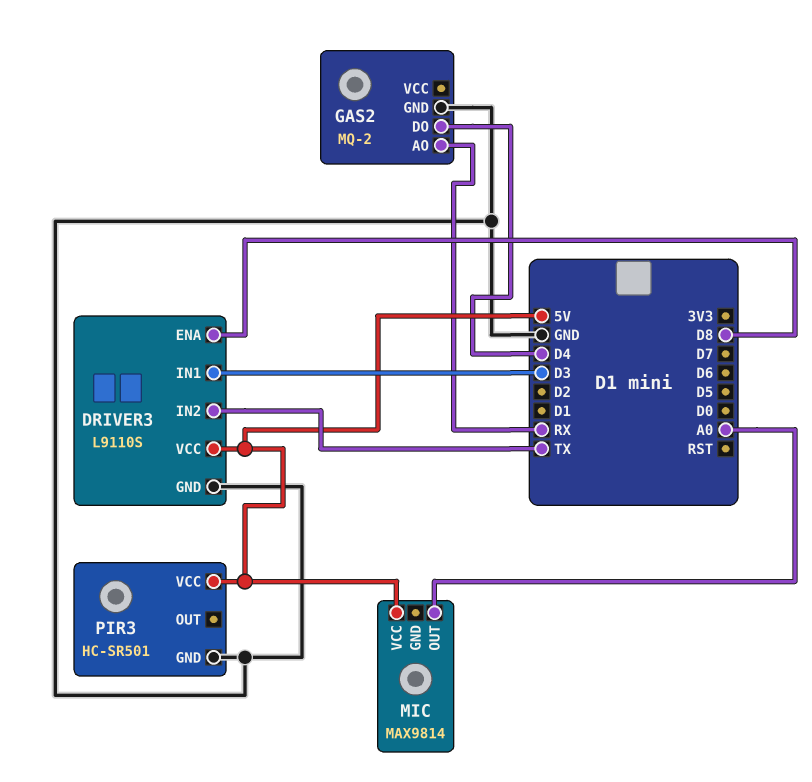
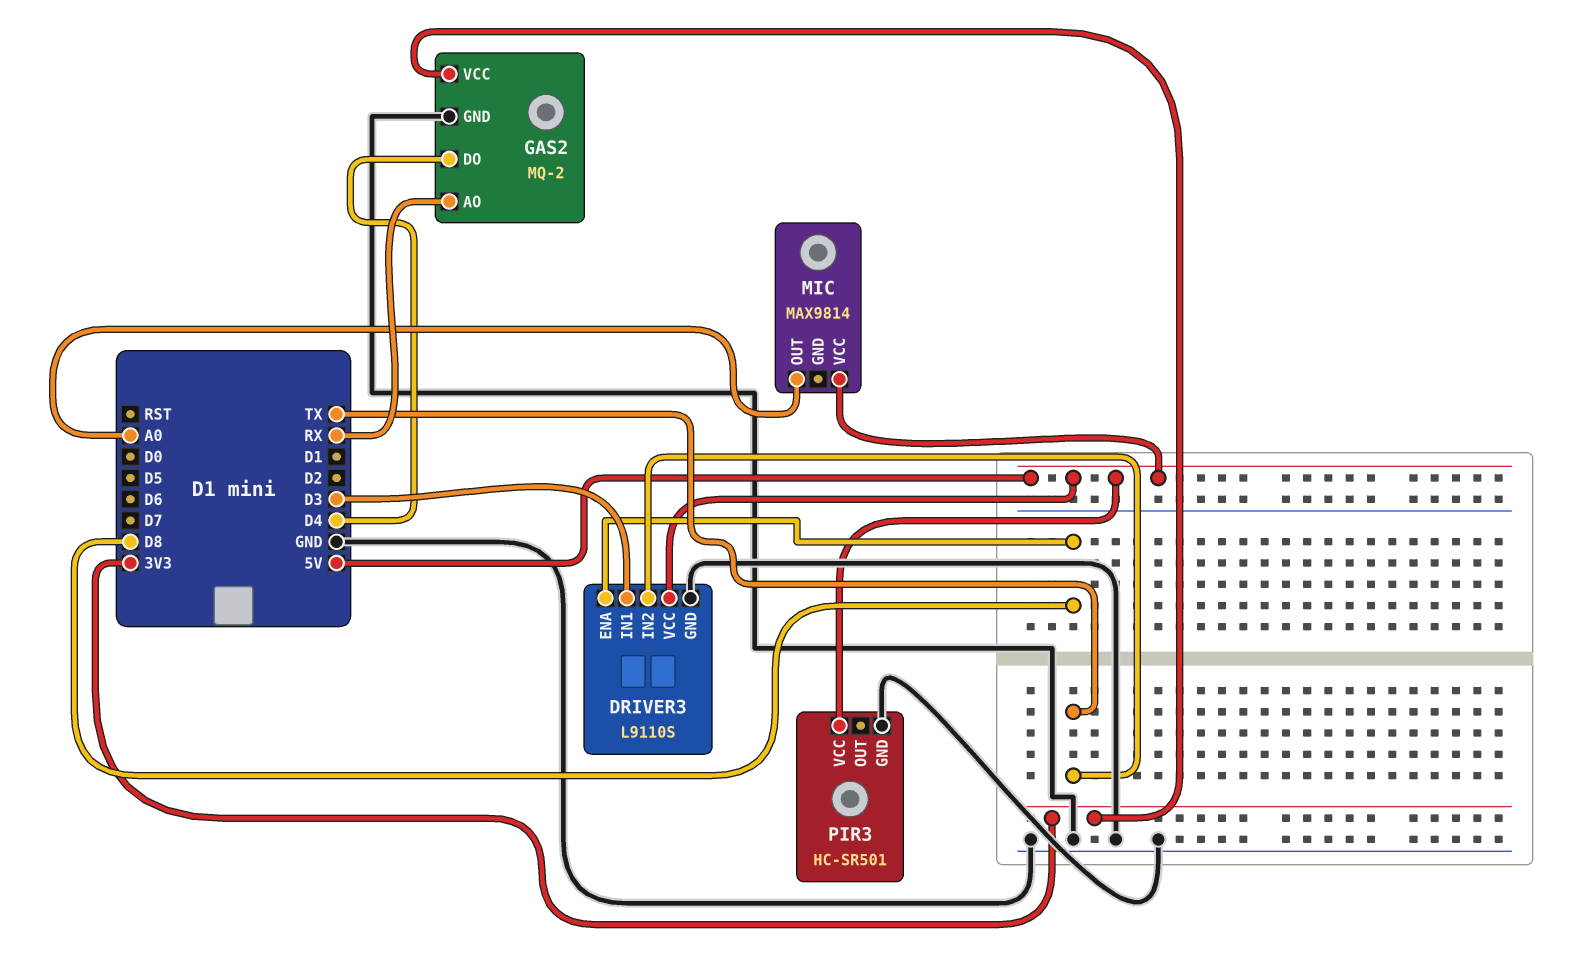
GAS2 pin VCC: none -> 3V3

